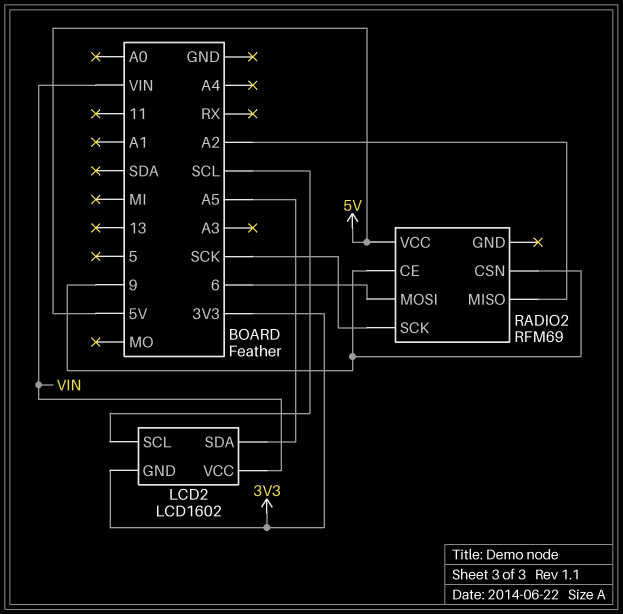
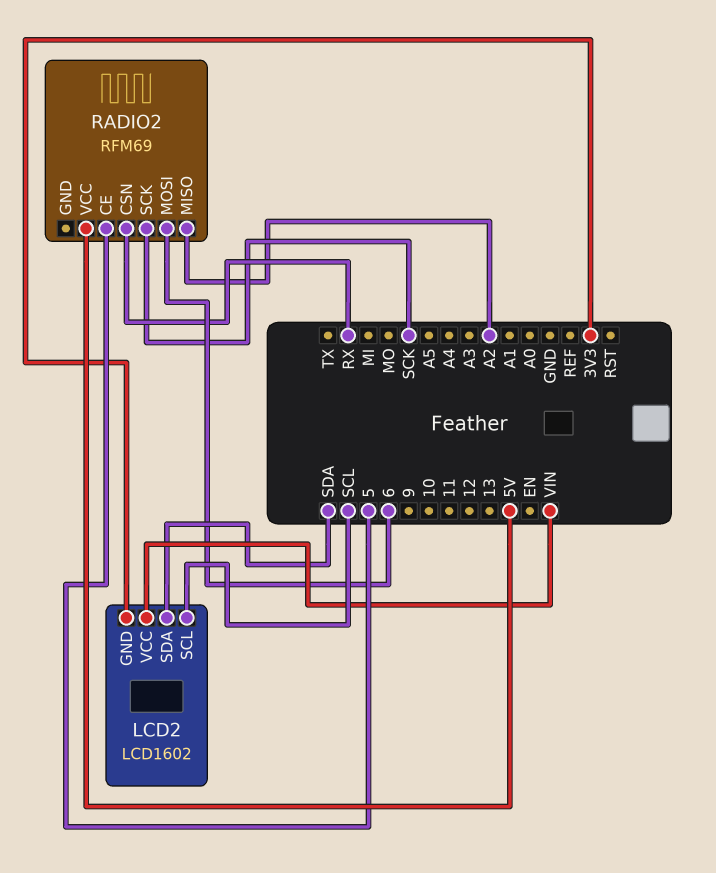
LCD2 pin SDA: A5 -> SDA
RADIO2 pin CE: 9 -> 5
RADIO2 pin CSN: 9 -> RX

